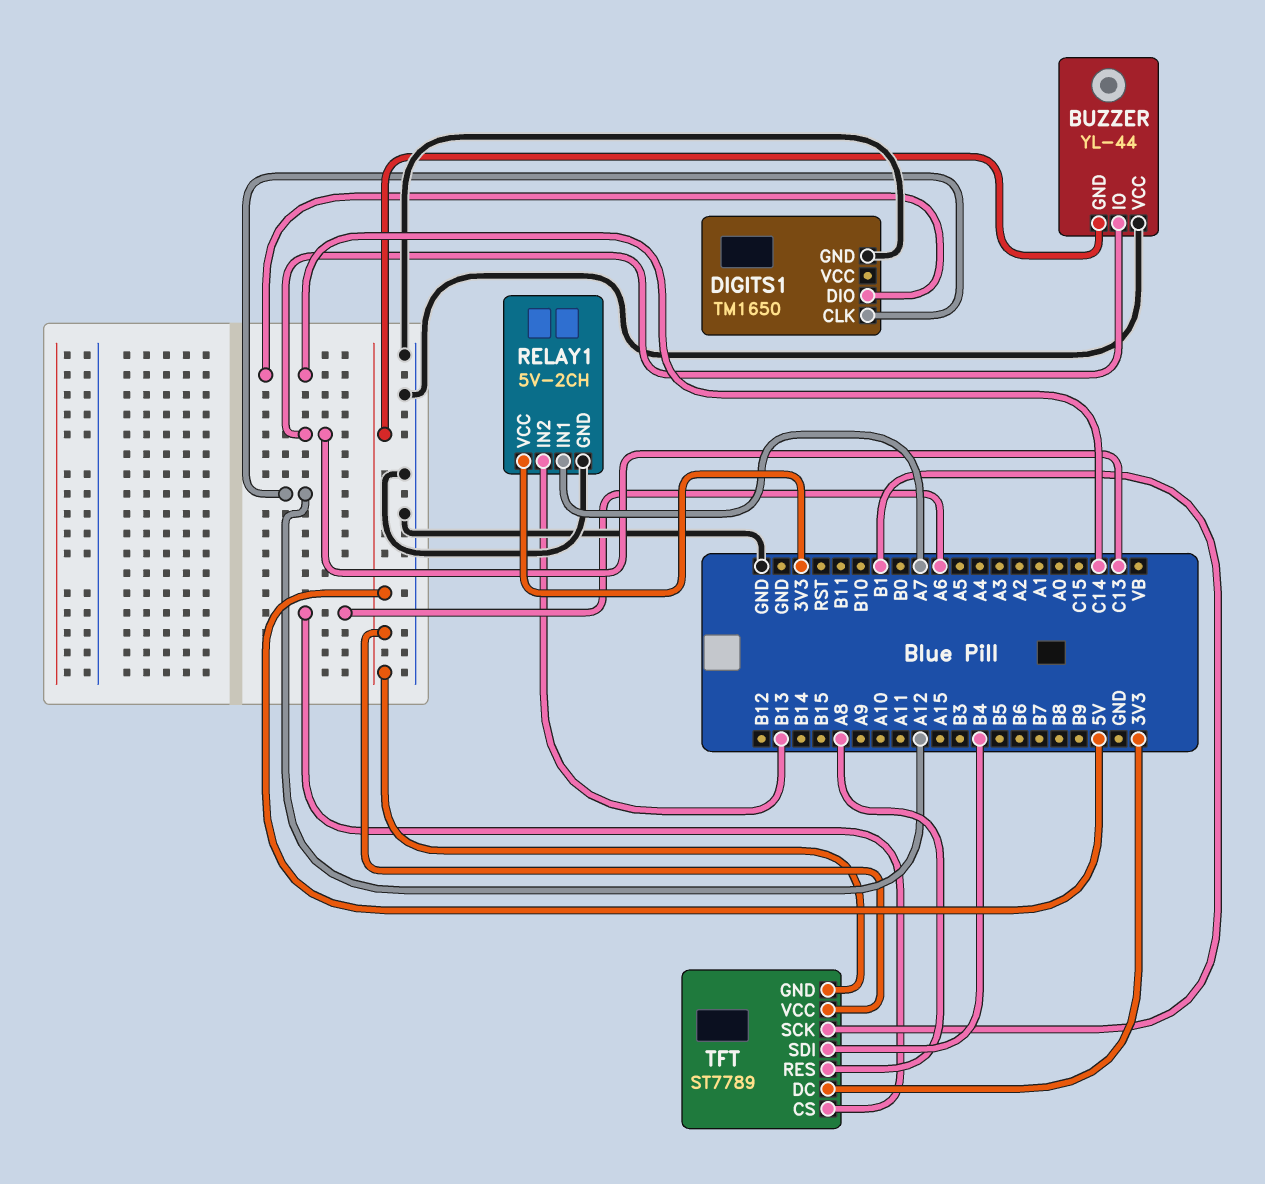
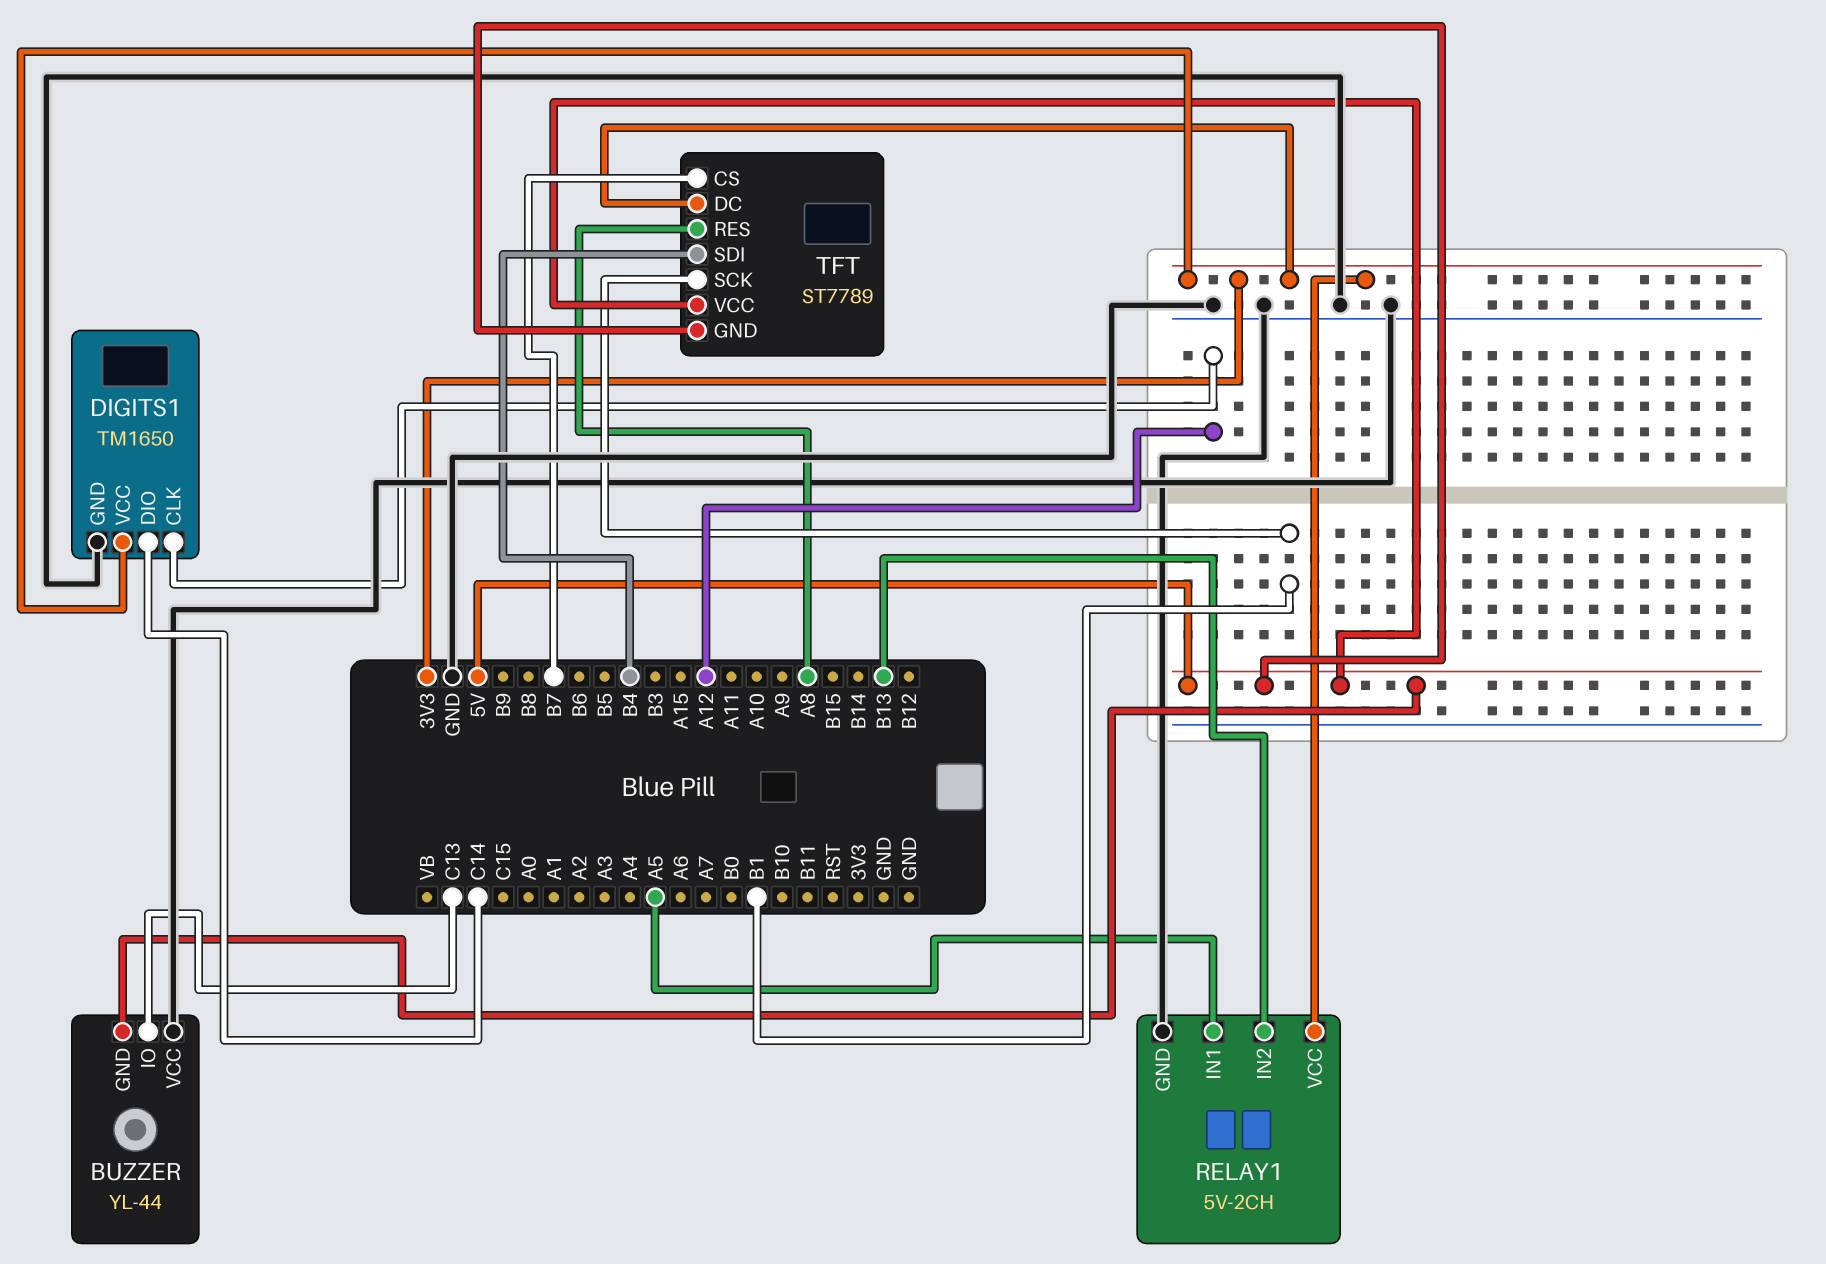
DIGITS1 pin VCC: none -> 3V3
RELAY1 pin IN1: A7 -> A5
TFT pin CS: A6 -> B7

